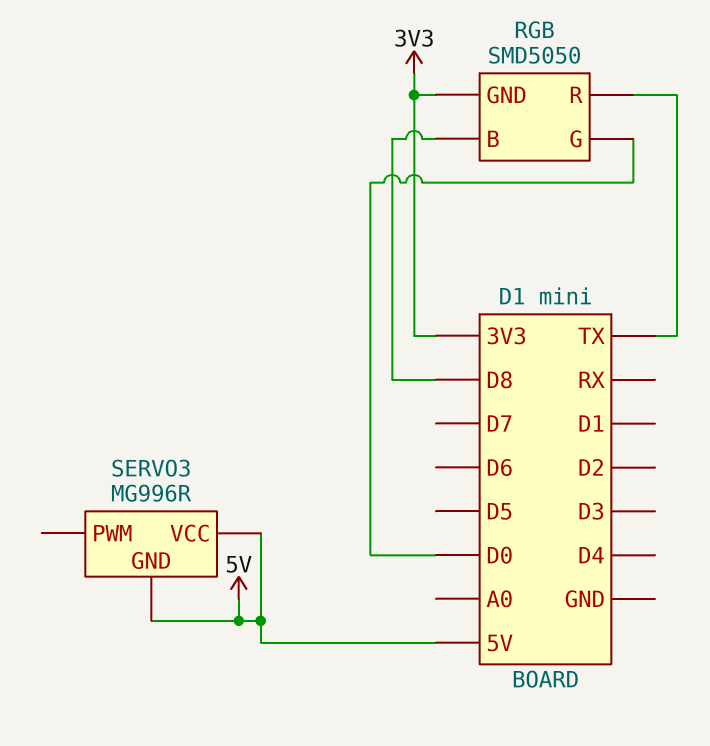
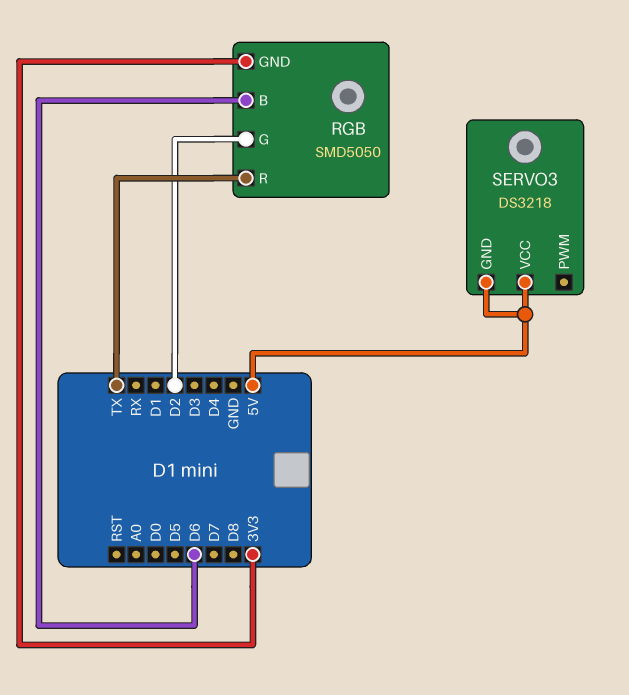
RGB pin B: D8 -> D6
RGB pin G: D0 -> D2
SERVO3: MG996R -> DS3218

